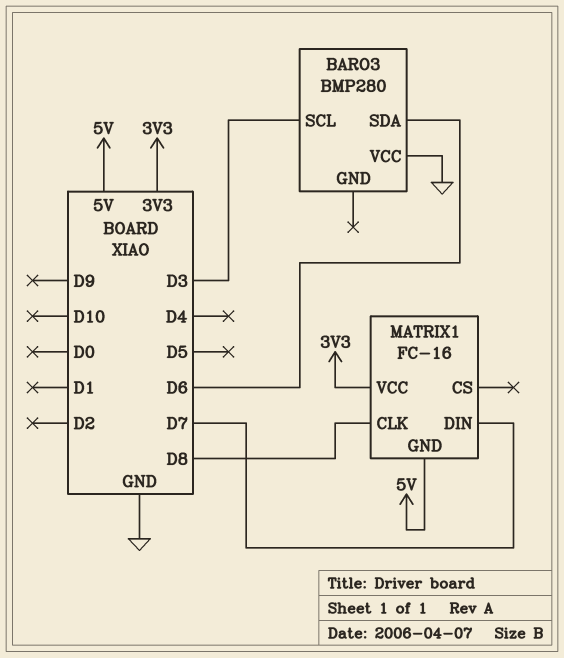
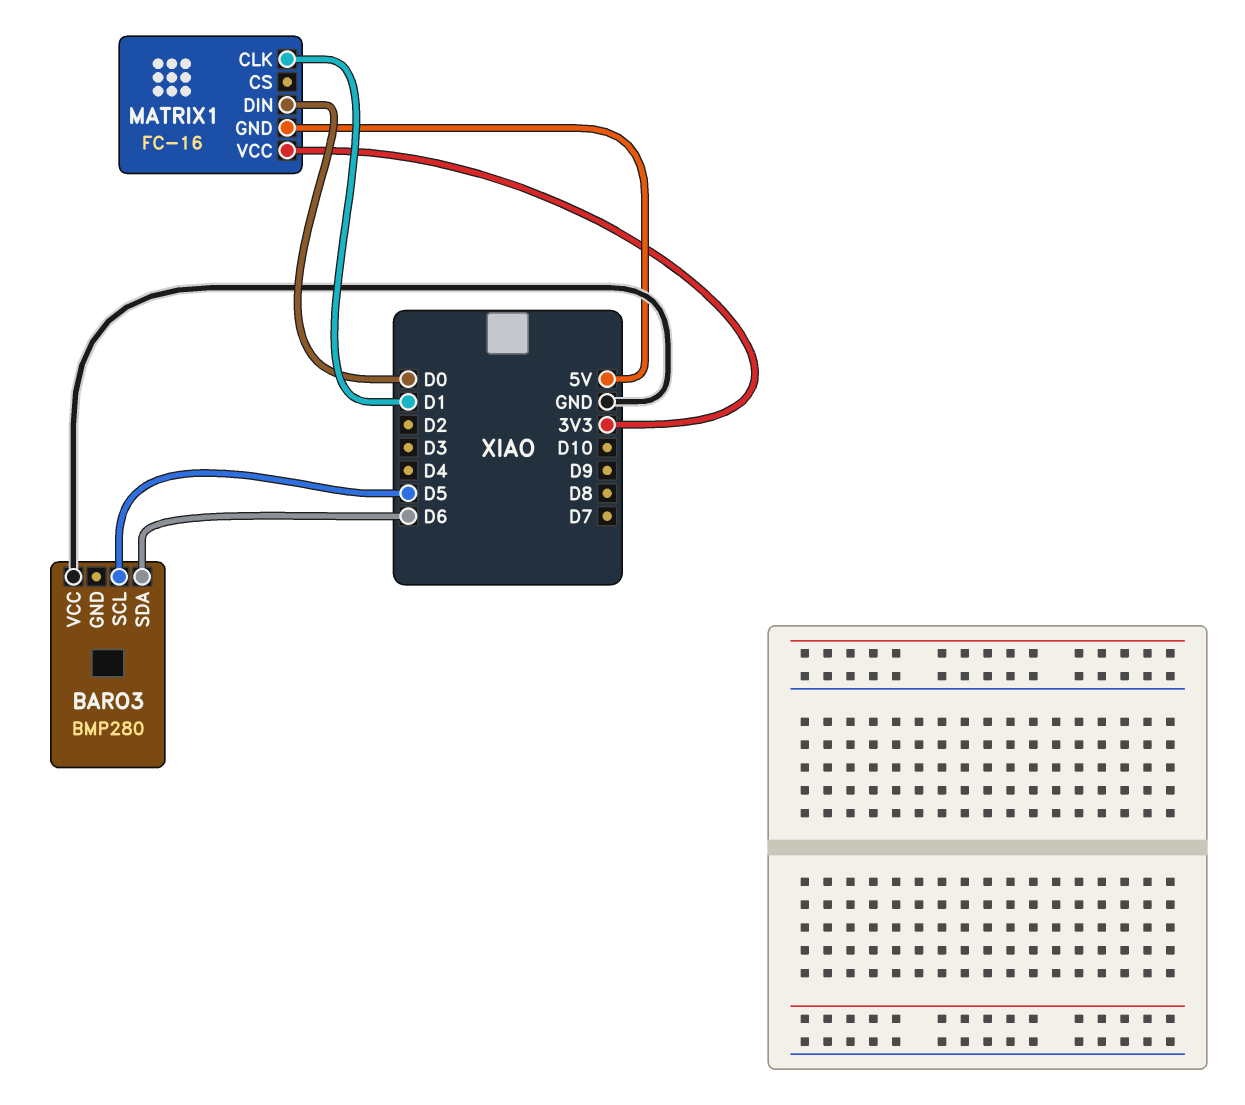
BARO3 pin SCL: D3 -> D5
MATRIX1 pin CLK: D8 -> D1
MATRIX1 pin DIN: D7 -> D0

